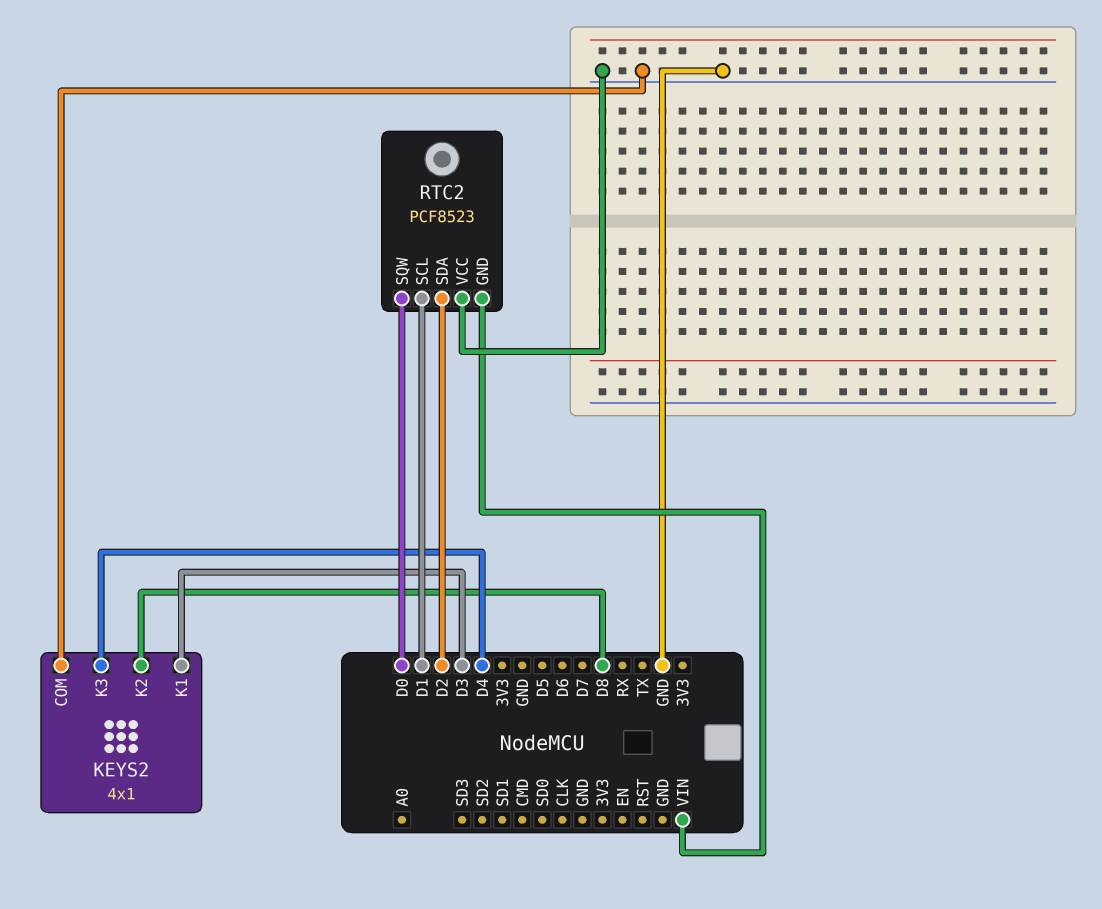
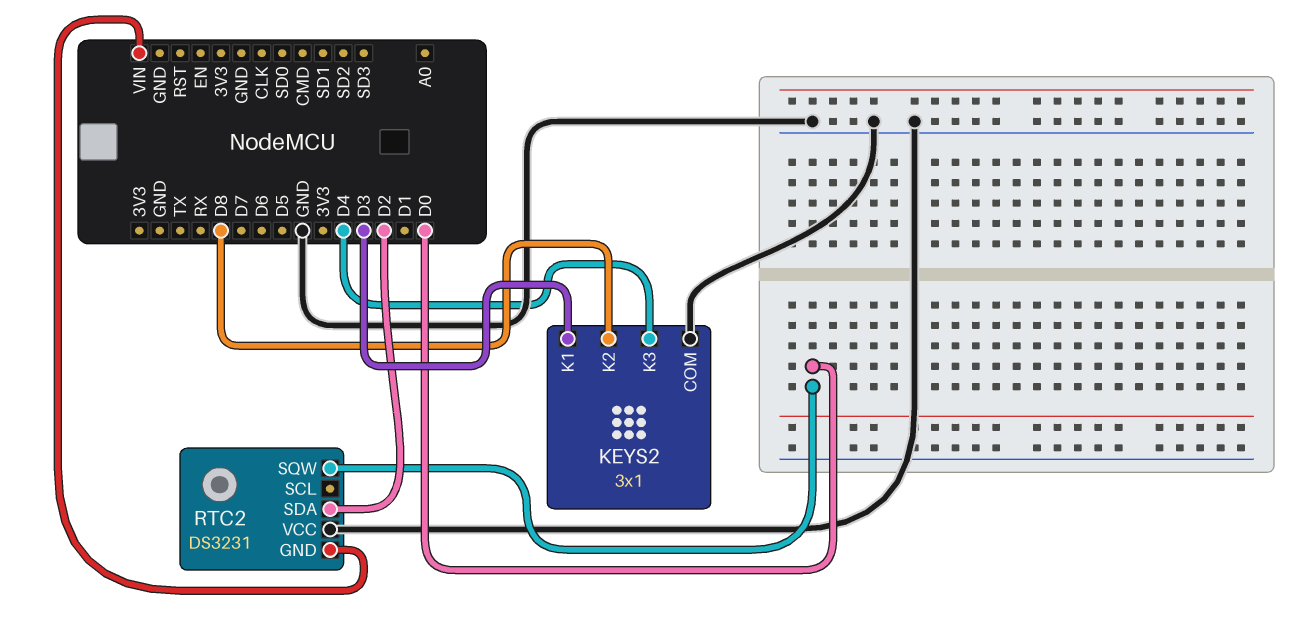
KEYS2: 4x1 -> 3x1
RTC2: PCF8523 -> DS3231
RTC2 pin SCL: D1 -> none

